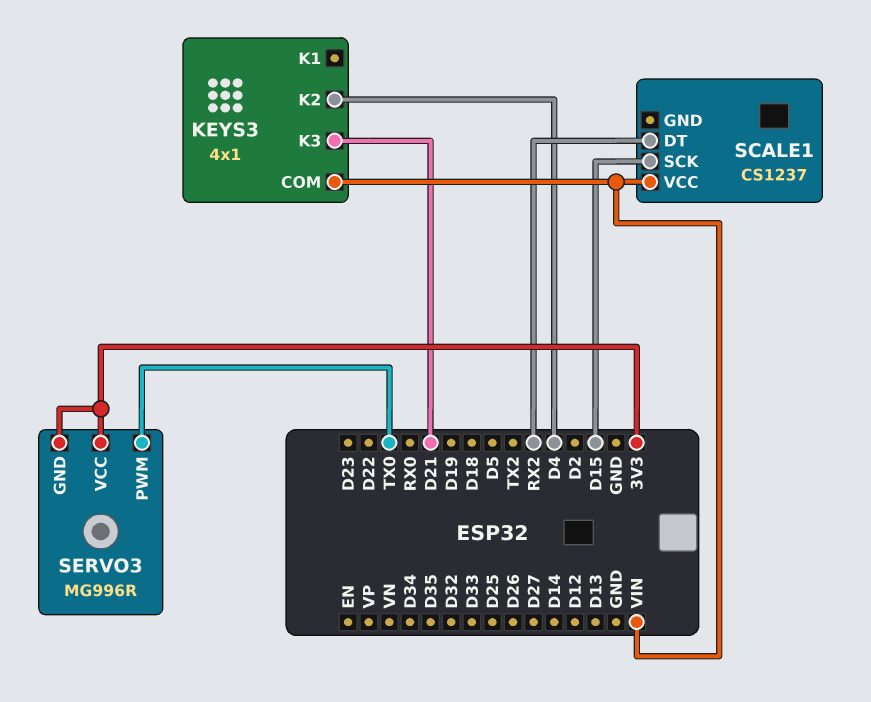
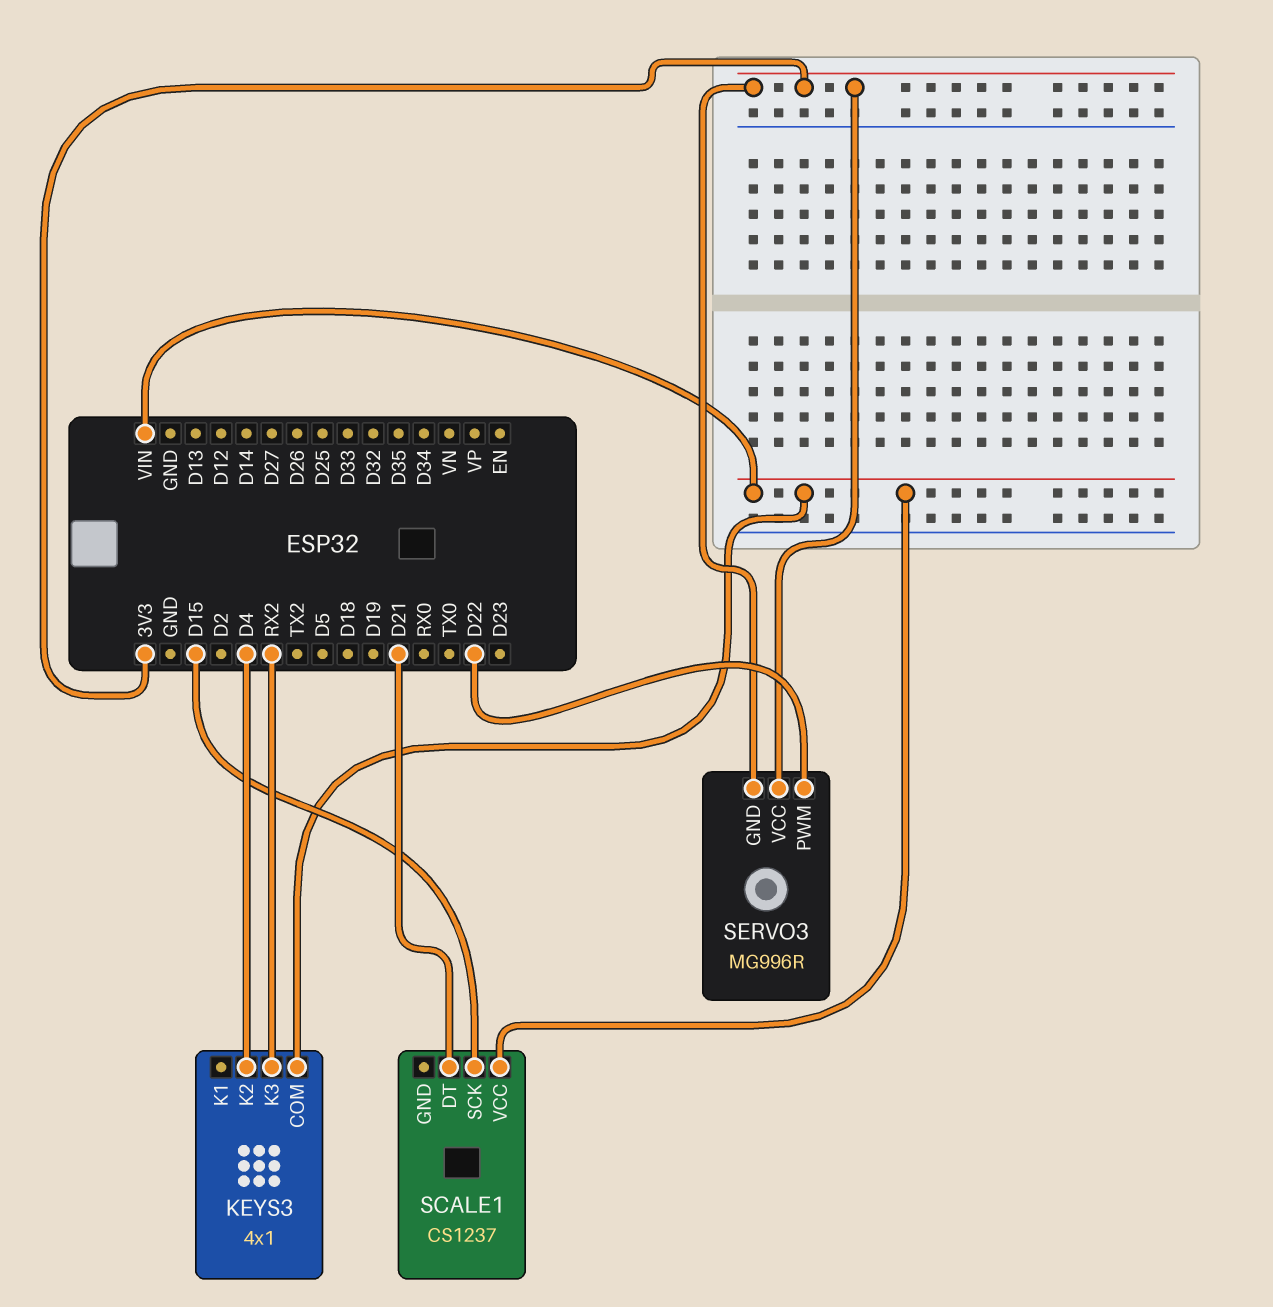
KEYS3 pin K3: D21 -> RX2
SCALE1 pin DT: RX2 -> D21
SERVO3 pin PWM: TX0 -> D22

